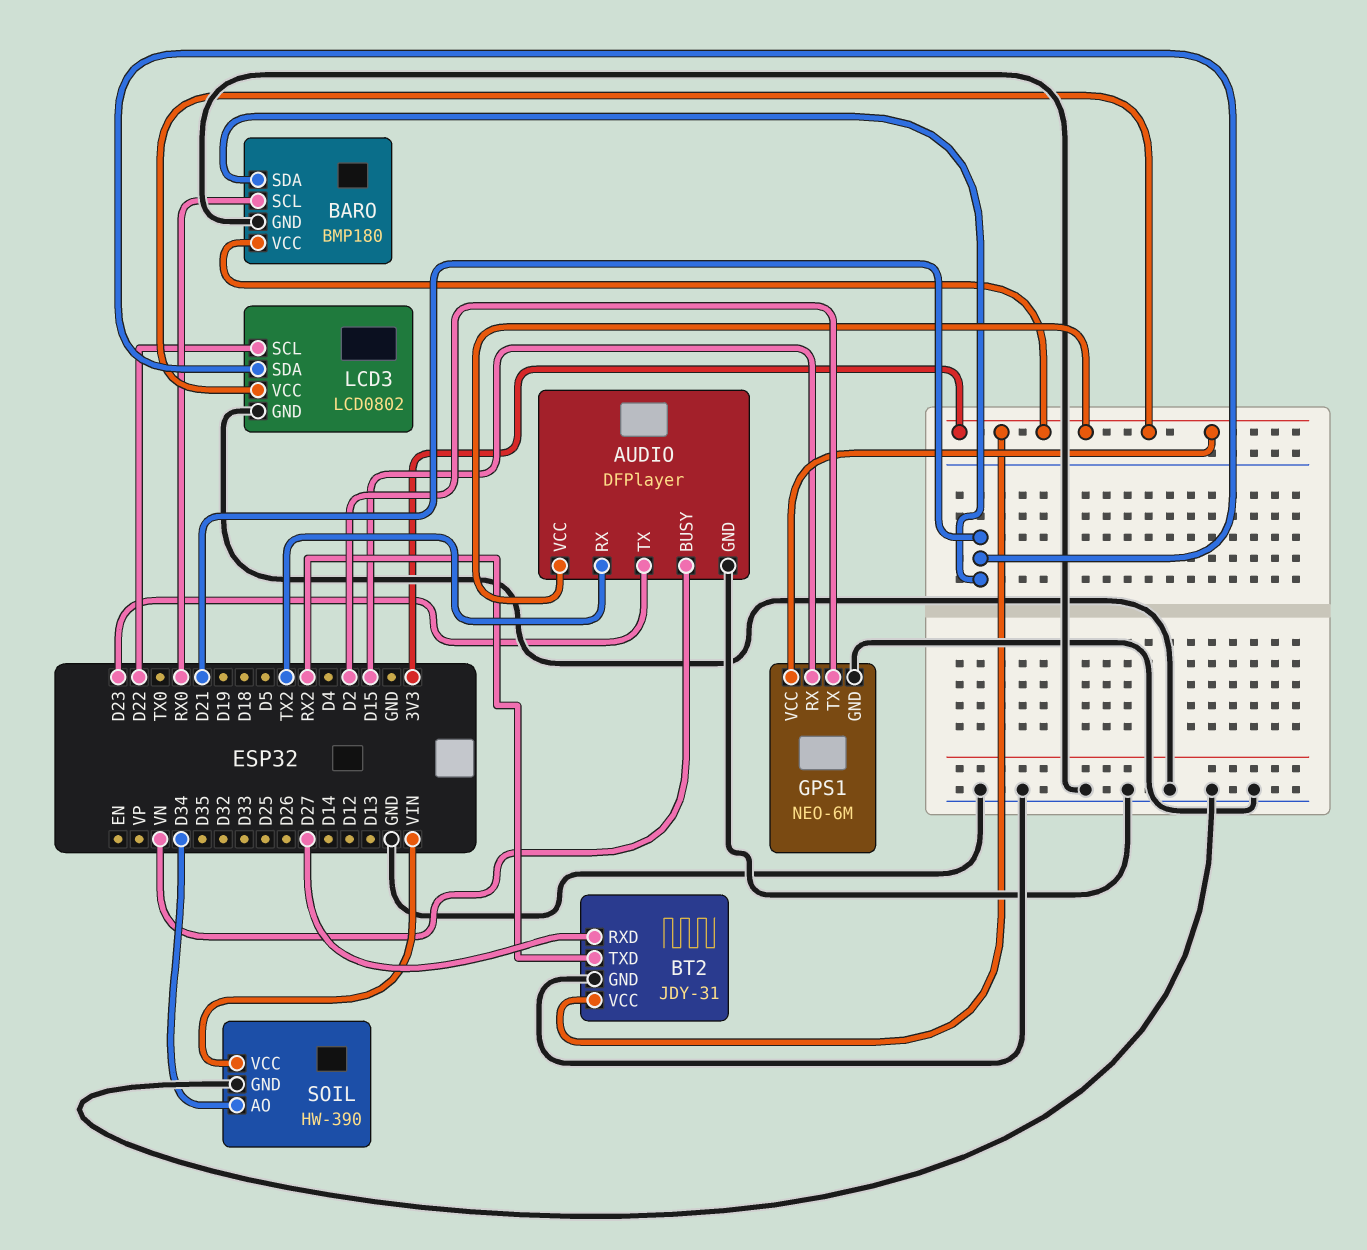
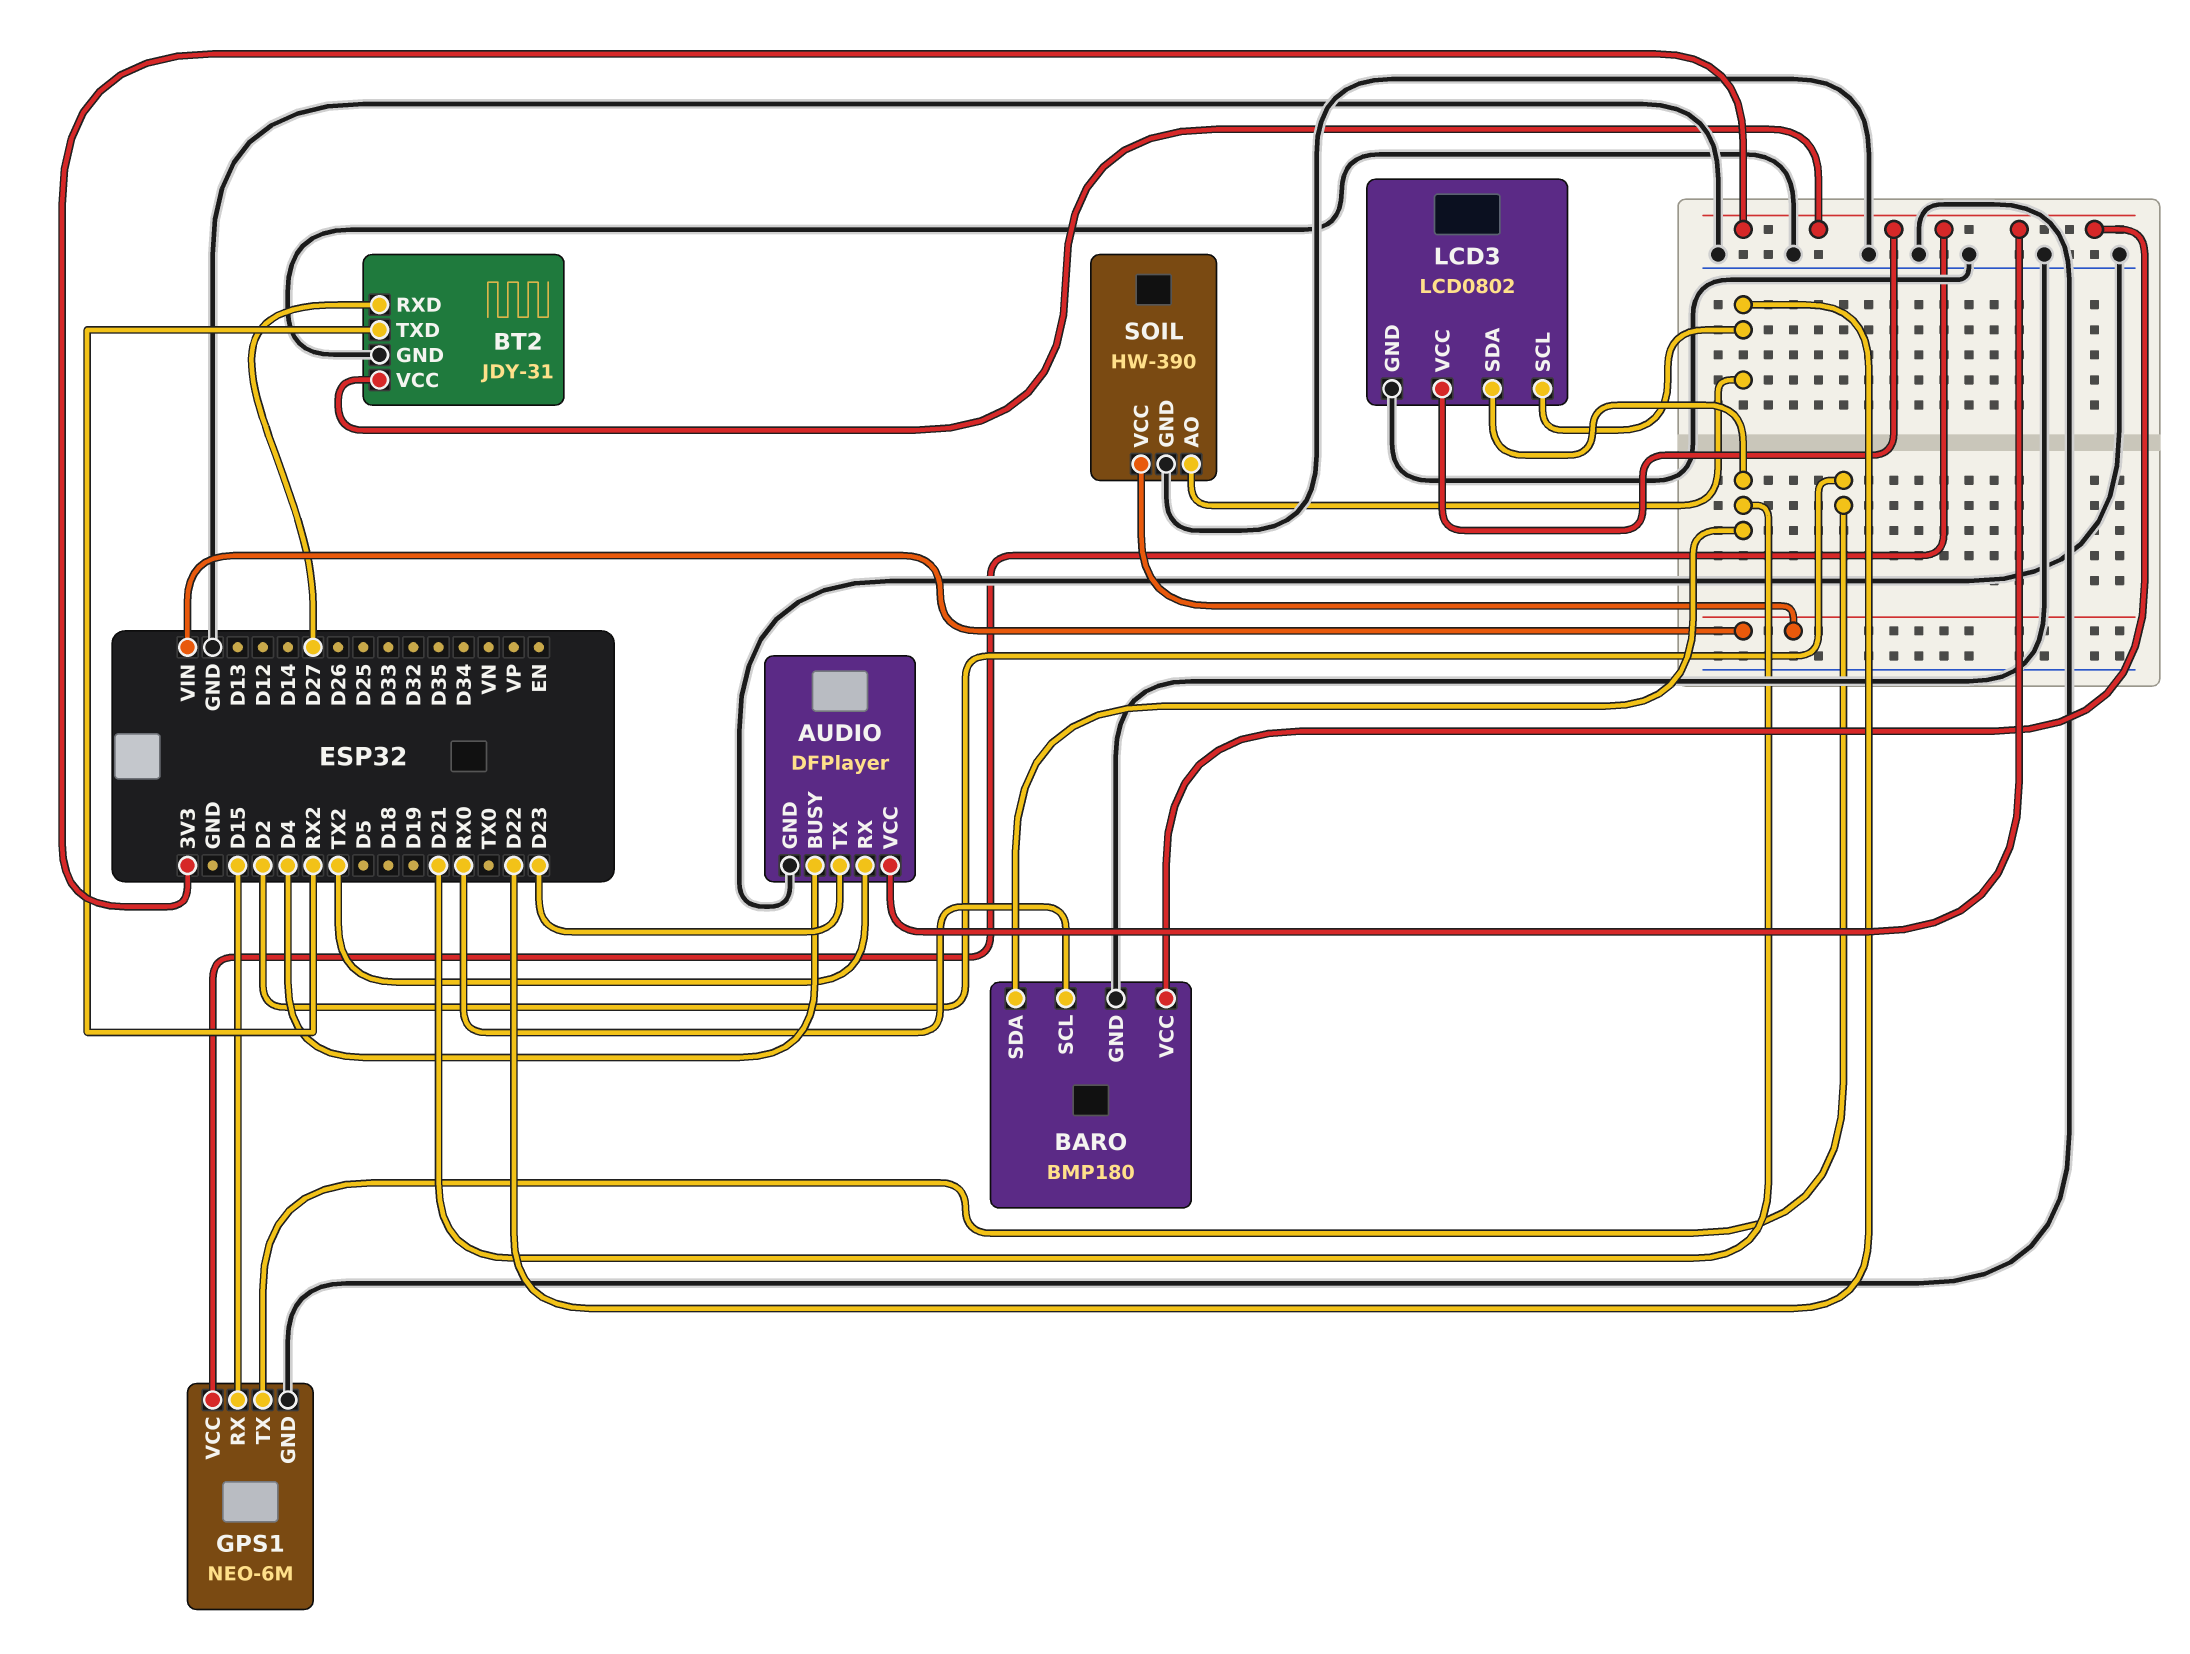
AUDIO pin BUSY: VN -> D4
SOIL pin AO: D34 -> D22

